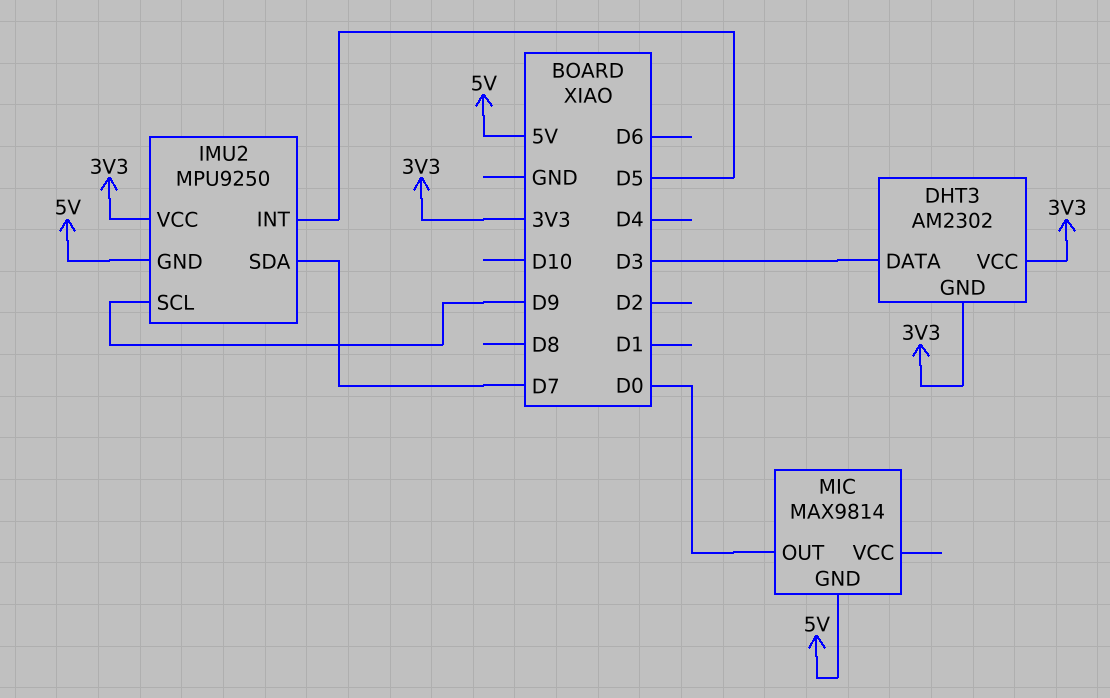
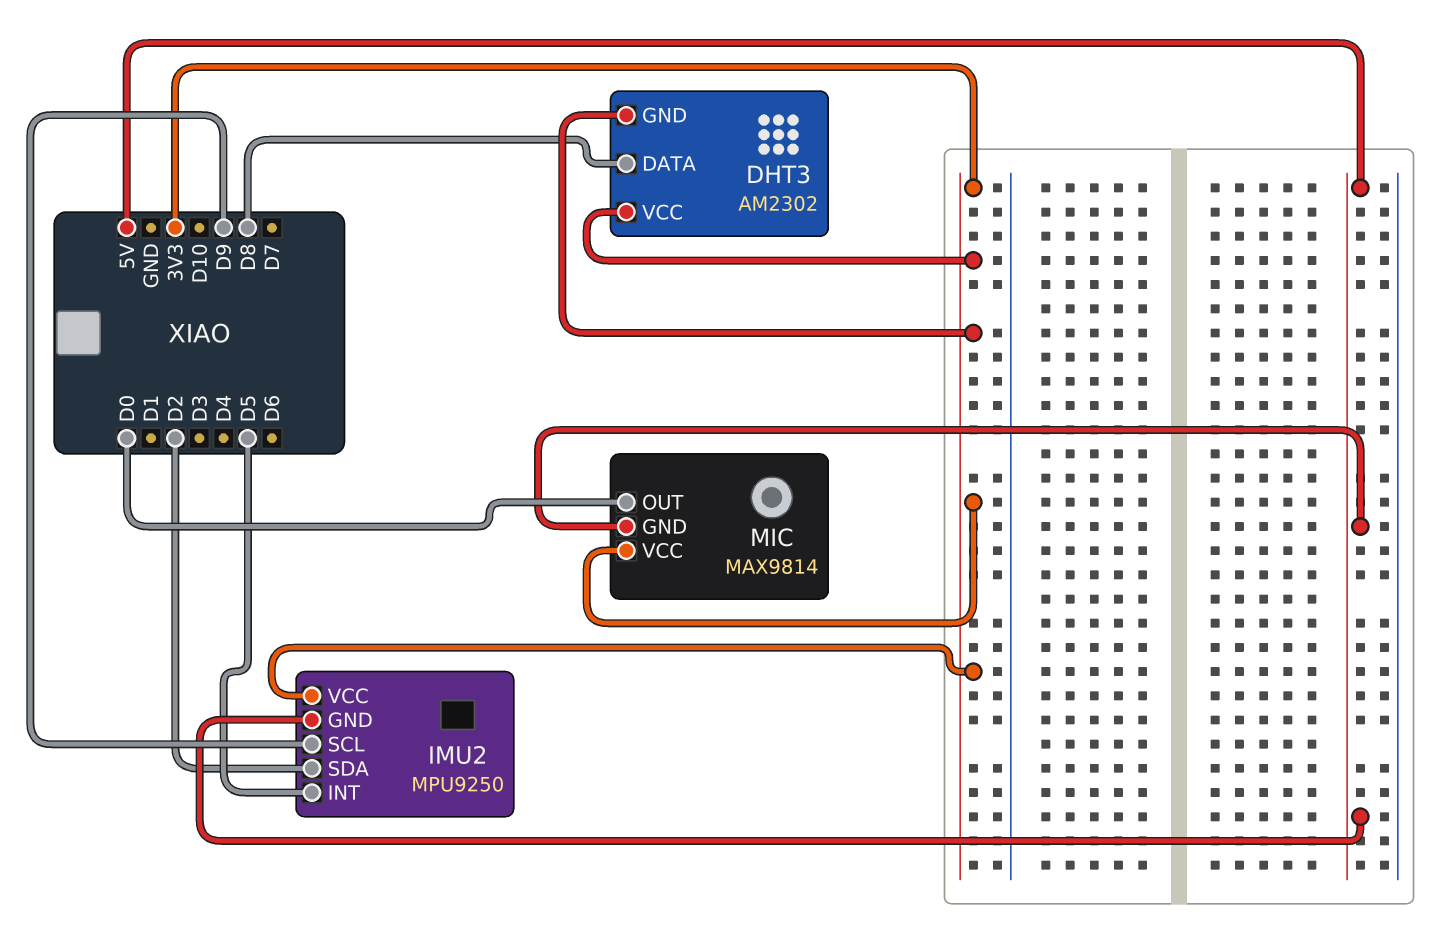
DHT3 pin DATA: D3 -> D8
IMU2 pin SDA: D7 -> D2
MIC pin VCC: none -> 3V3

